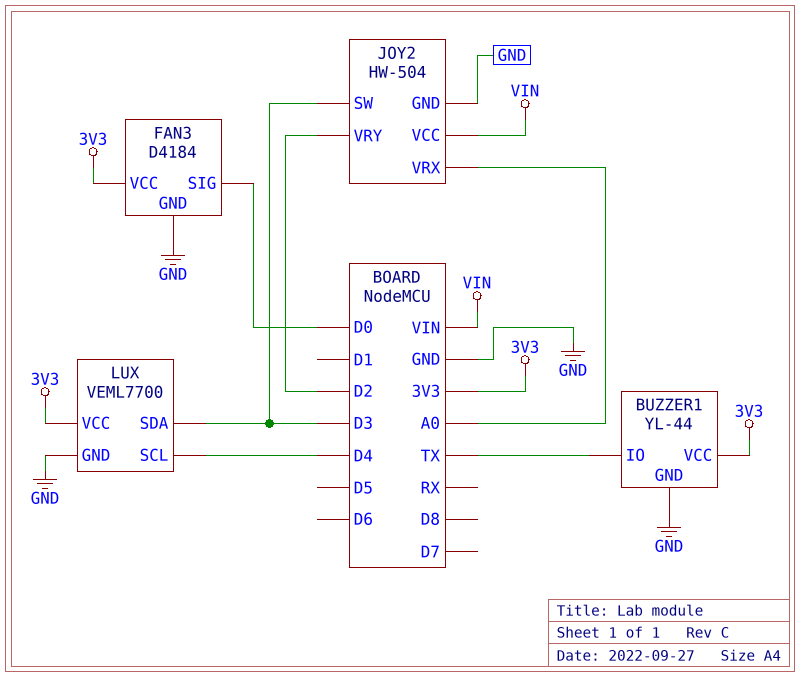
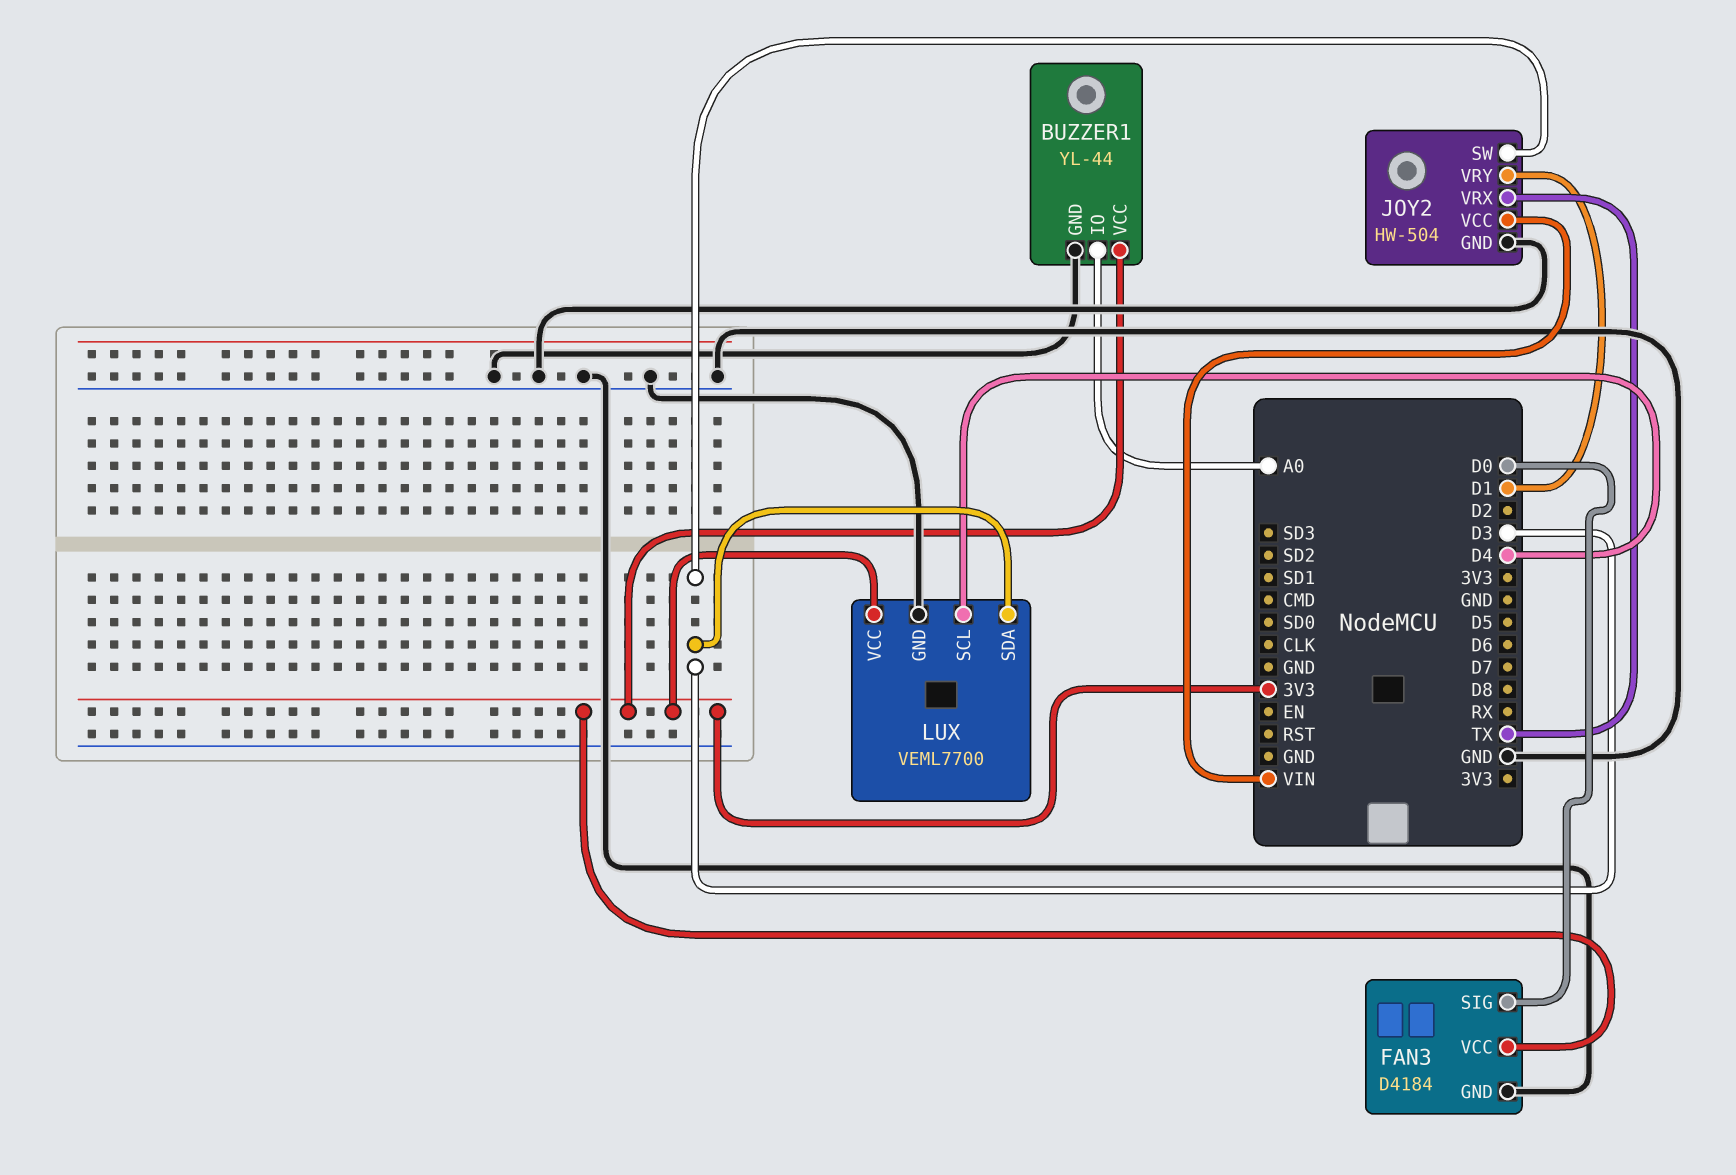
BUZZER1 pin IO: TX -> A0
JOY2 pin VRX: A0 -> TX
JOY2 pin VRY: D2 -> D1

